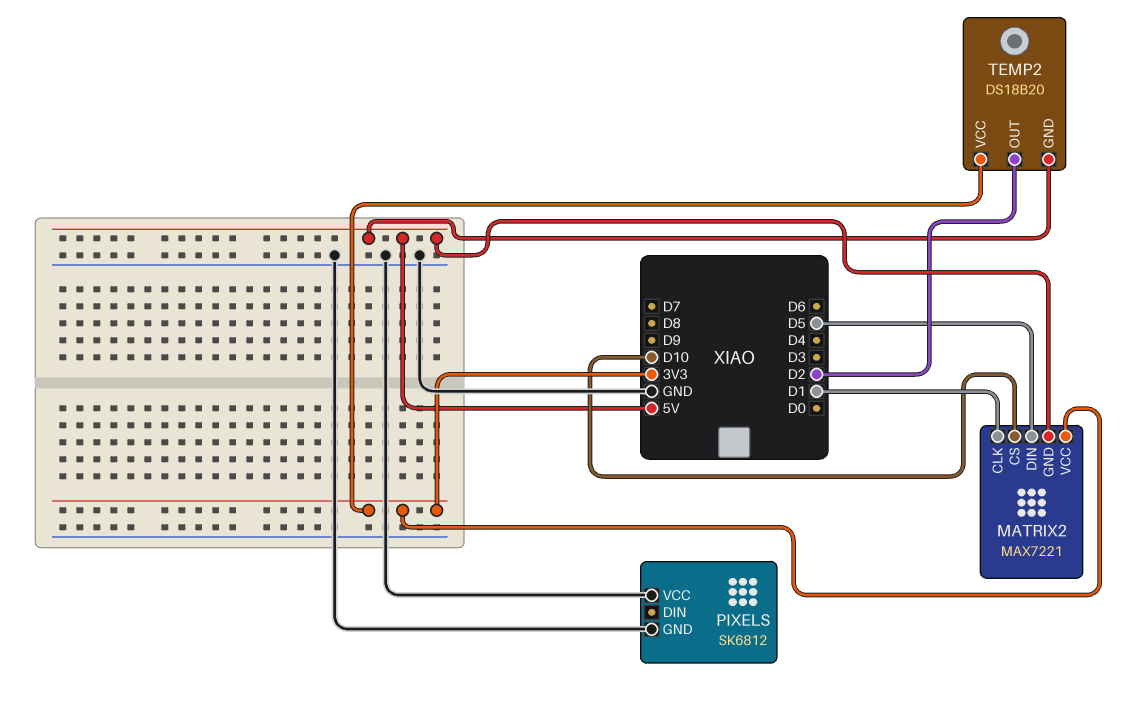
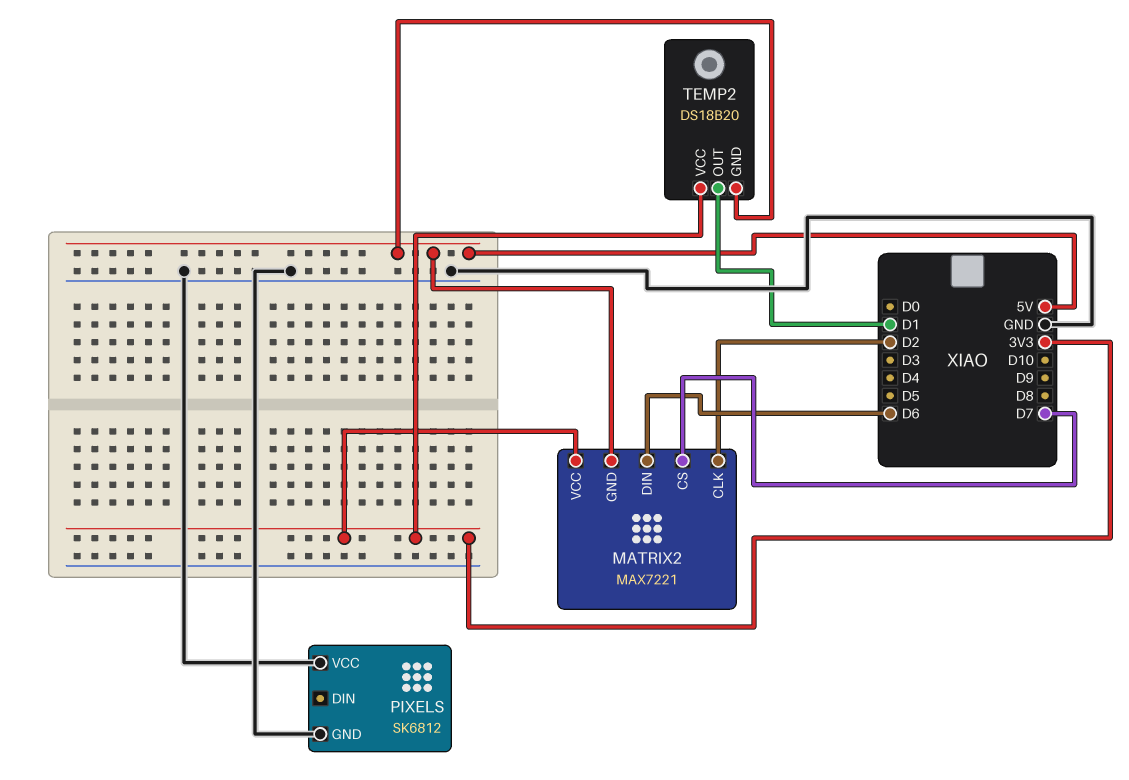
MATRIX2 pin CLK: D1 -> D2
MATRIX2 pin CS: D10 -> D7
MATRIX2 pin DIN: D5 -> D6
TEMP2 pin OUT: D2 -> D1

